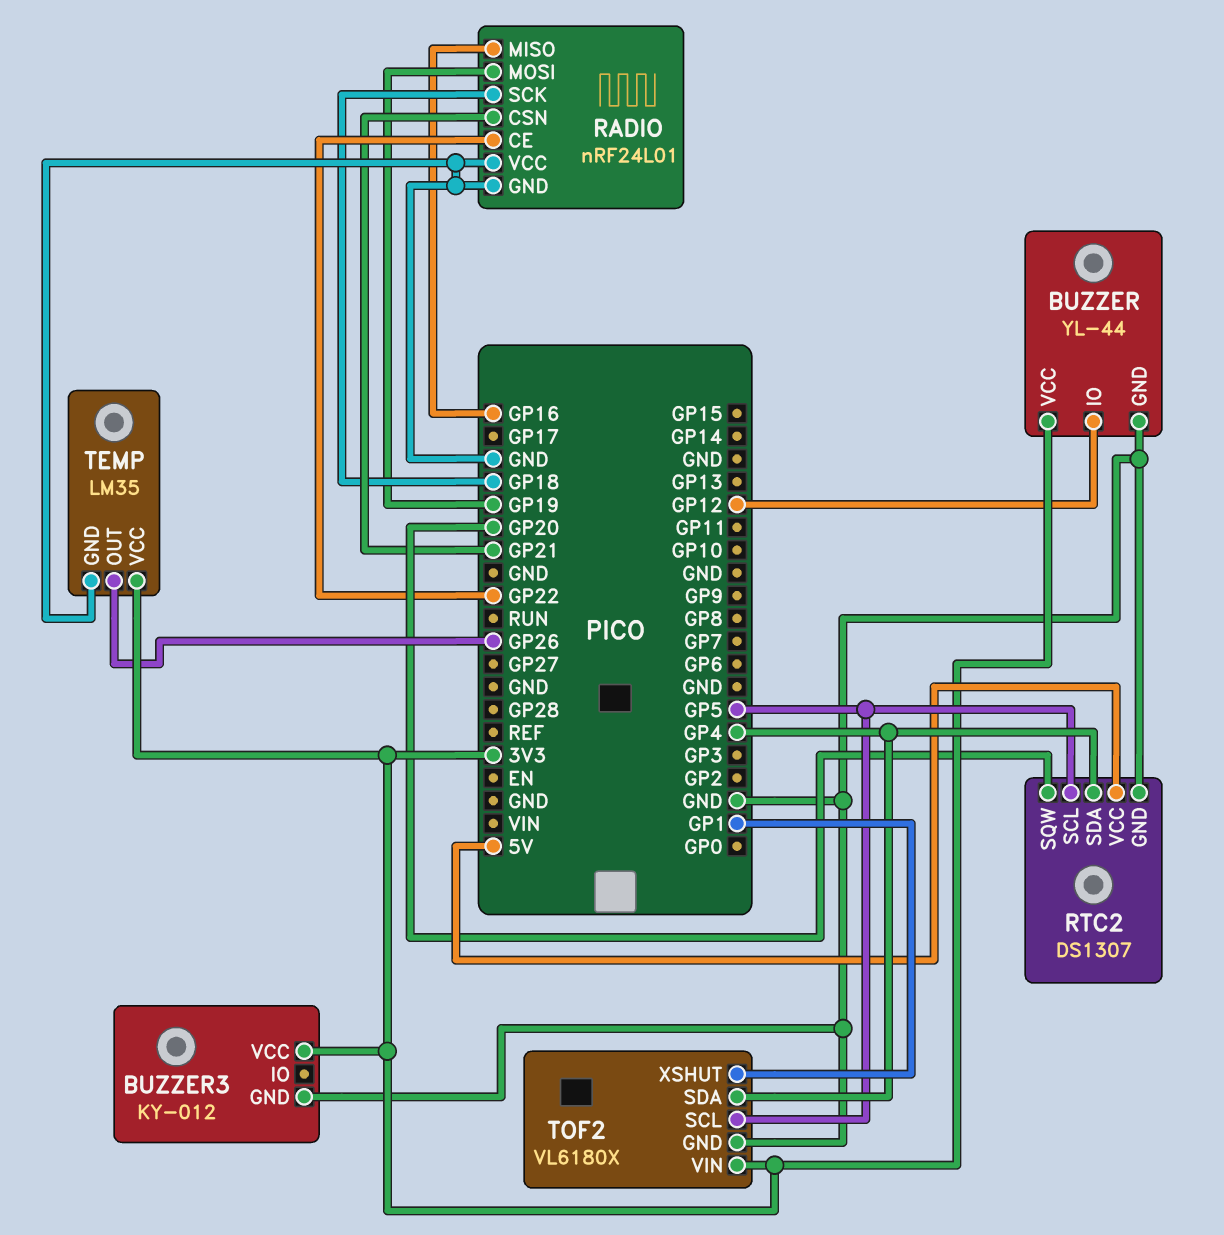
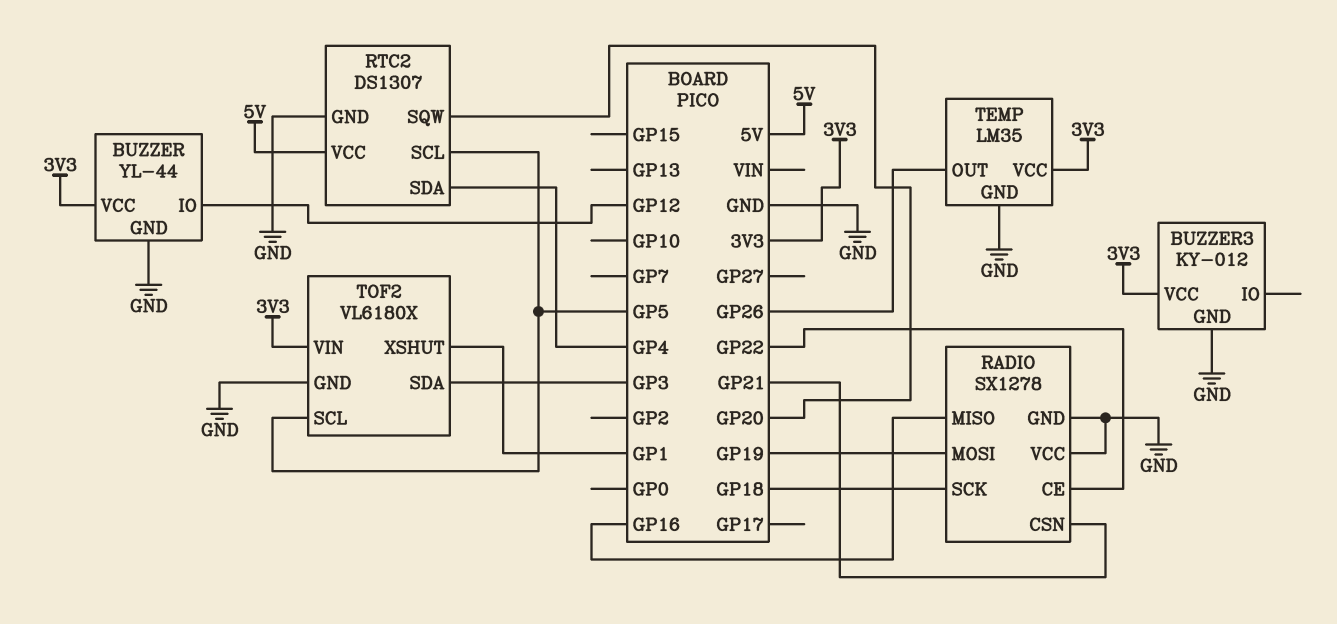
RADIO: nRF24L01 -> SX1278
TOF2 pin SDA: GP4 -> GP3

